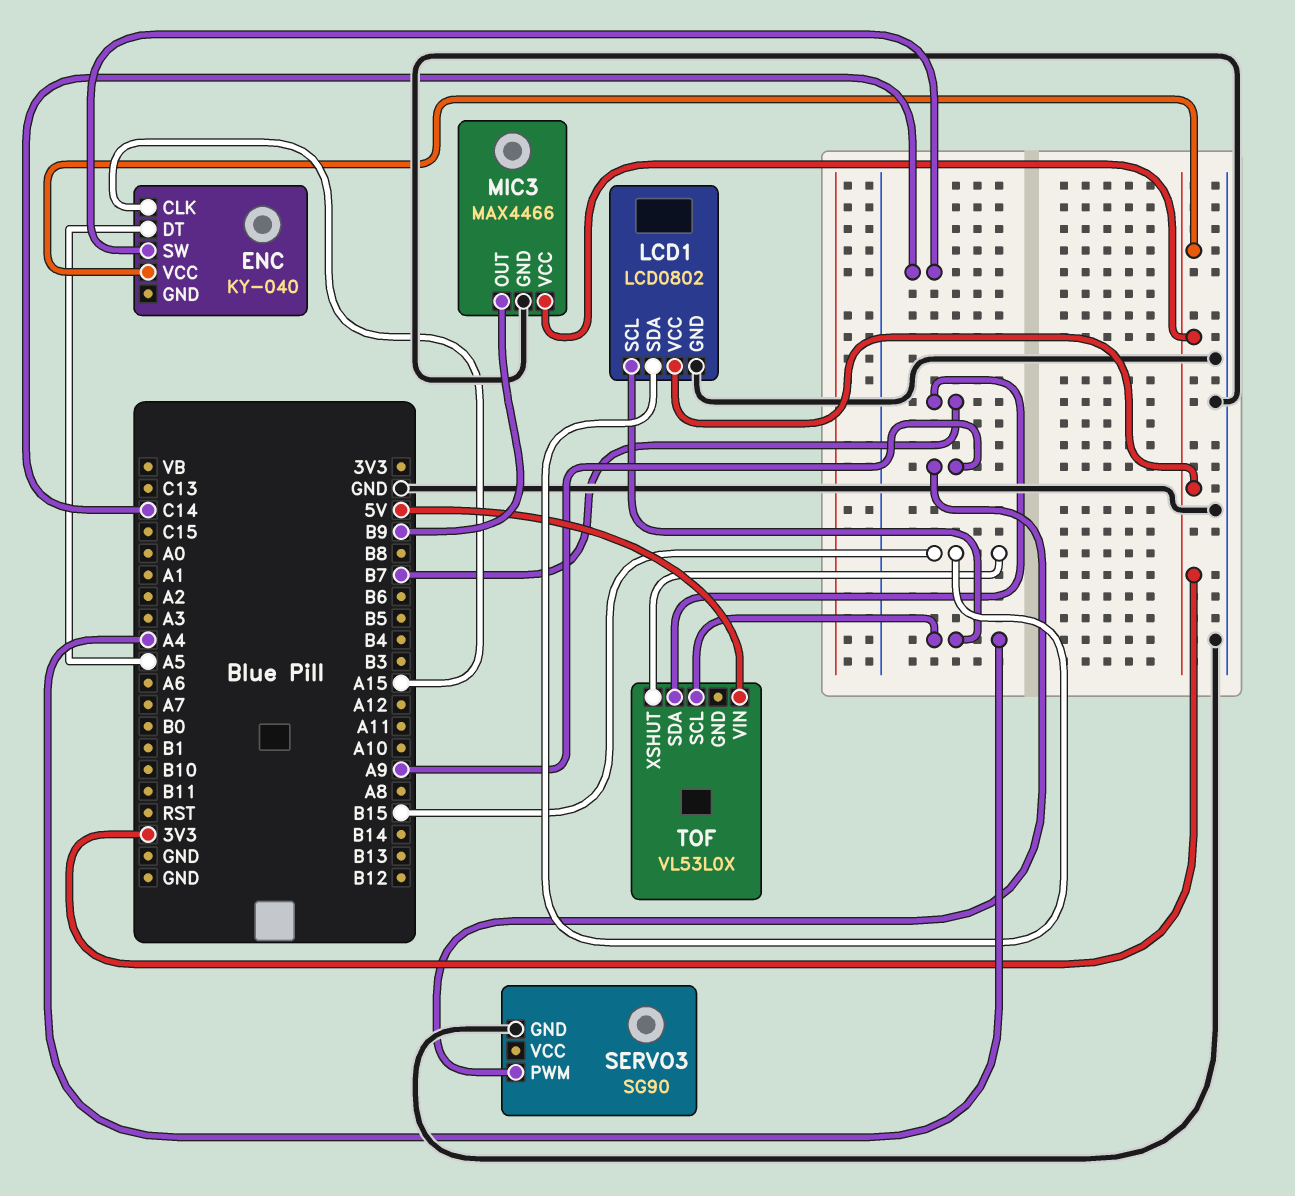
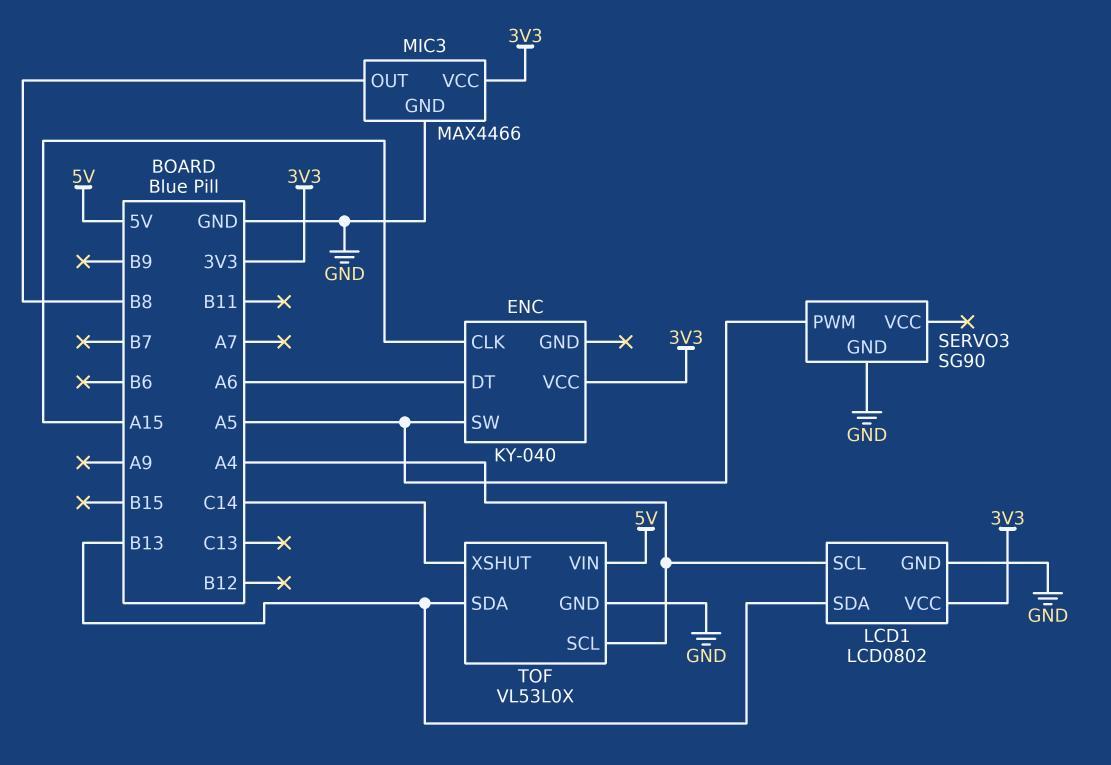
ENC pin DT: A5 -> A6
ENC pin SW: C14 -> A5
LCD1 pin SDA: B15 -> B13
MIC3 pin OUT: B9 -> B8
SERVO3 pin PWM: A9 -> A5
TOF pin GND: none -> GND
TOF pin SDA: B7 -> B13
TOF pin XSHUT: B15 -> C14

